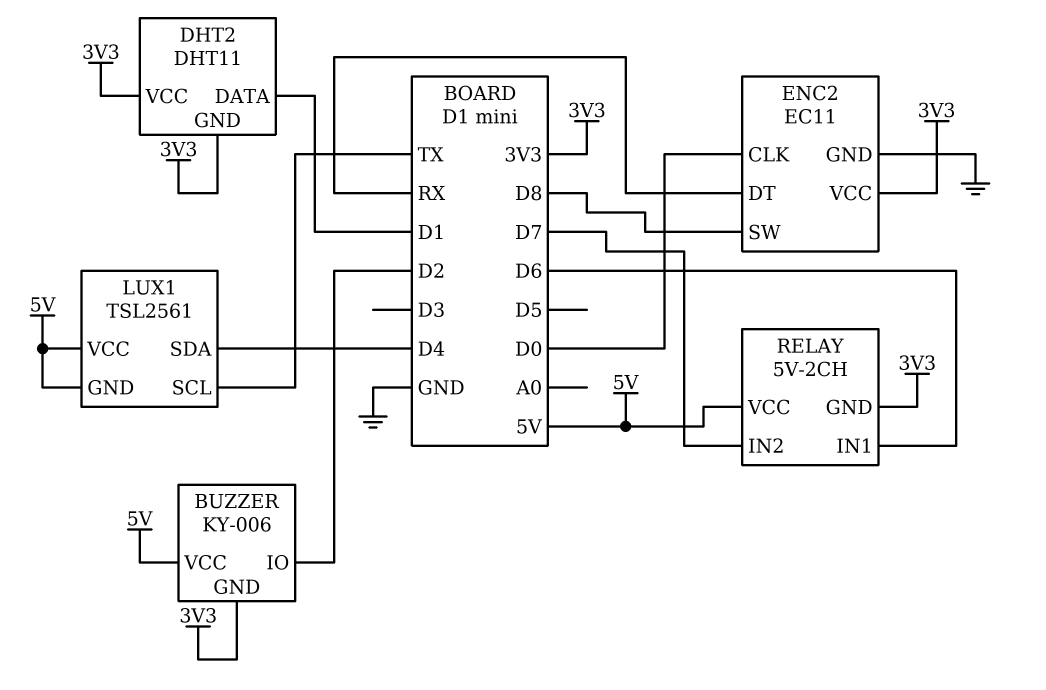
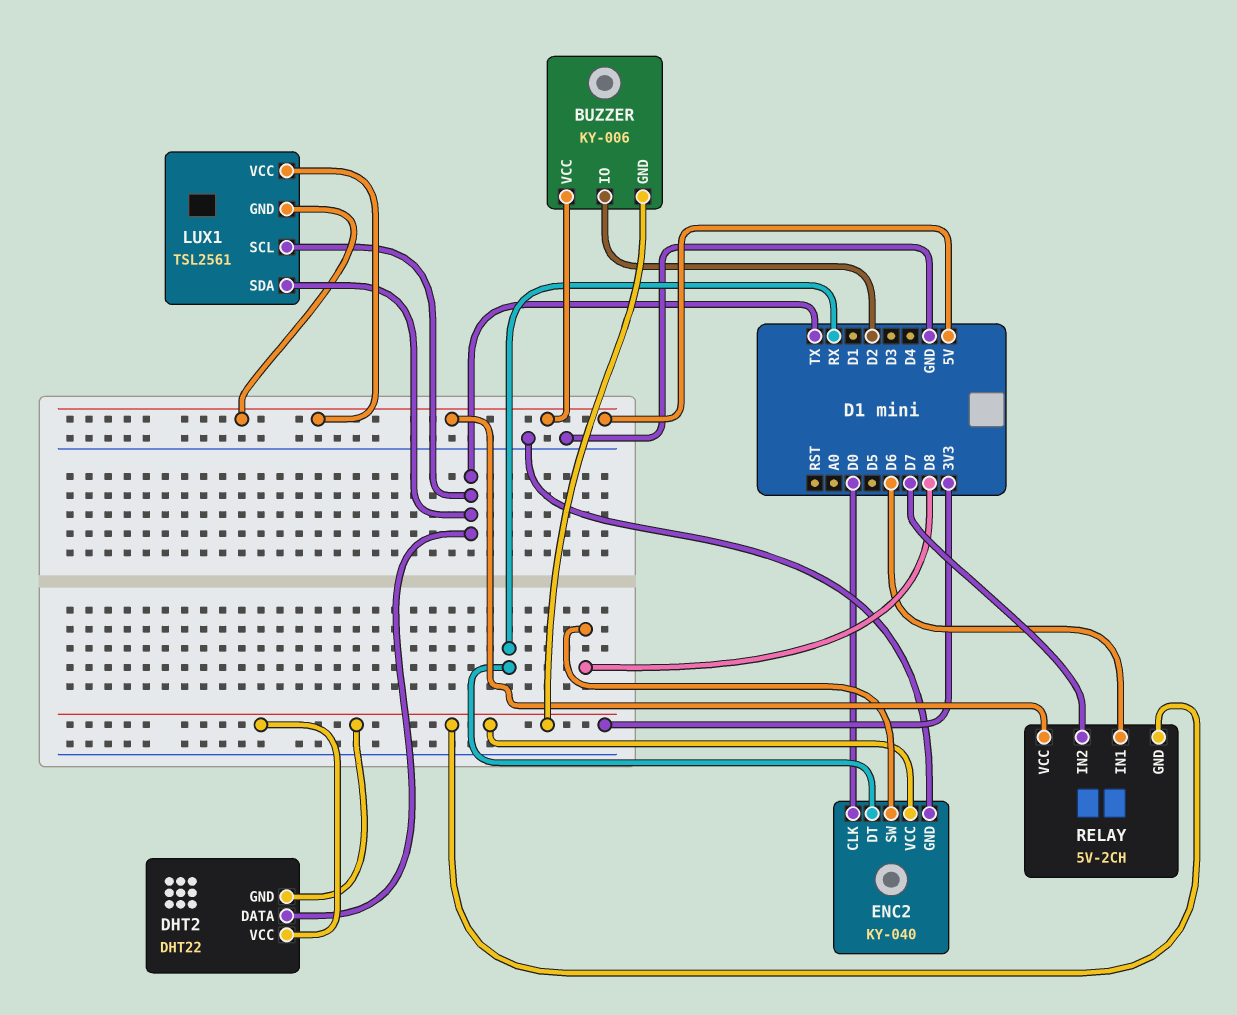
DHT2: DHT11 -> DHT22
DHT2 pin DATA: D1 -> TX
ENC2: EC11 -> KY-040
LUX1 pin SDA: D4 -> TX

